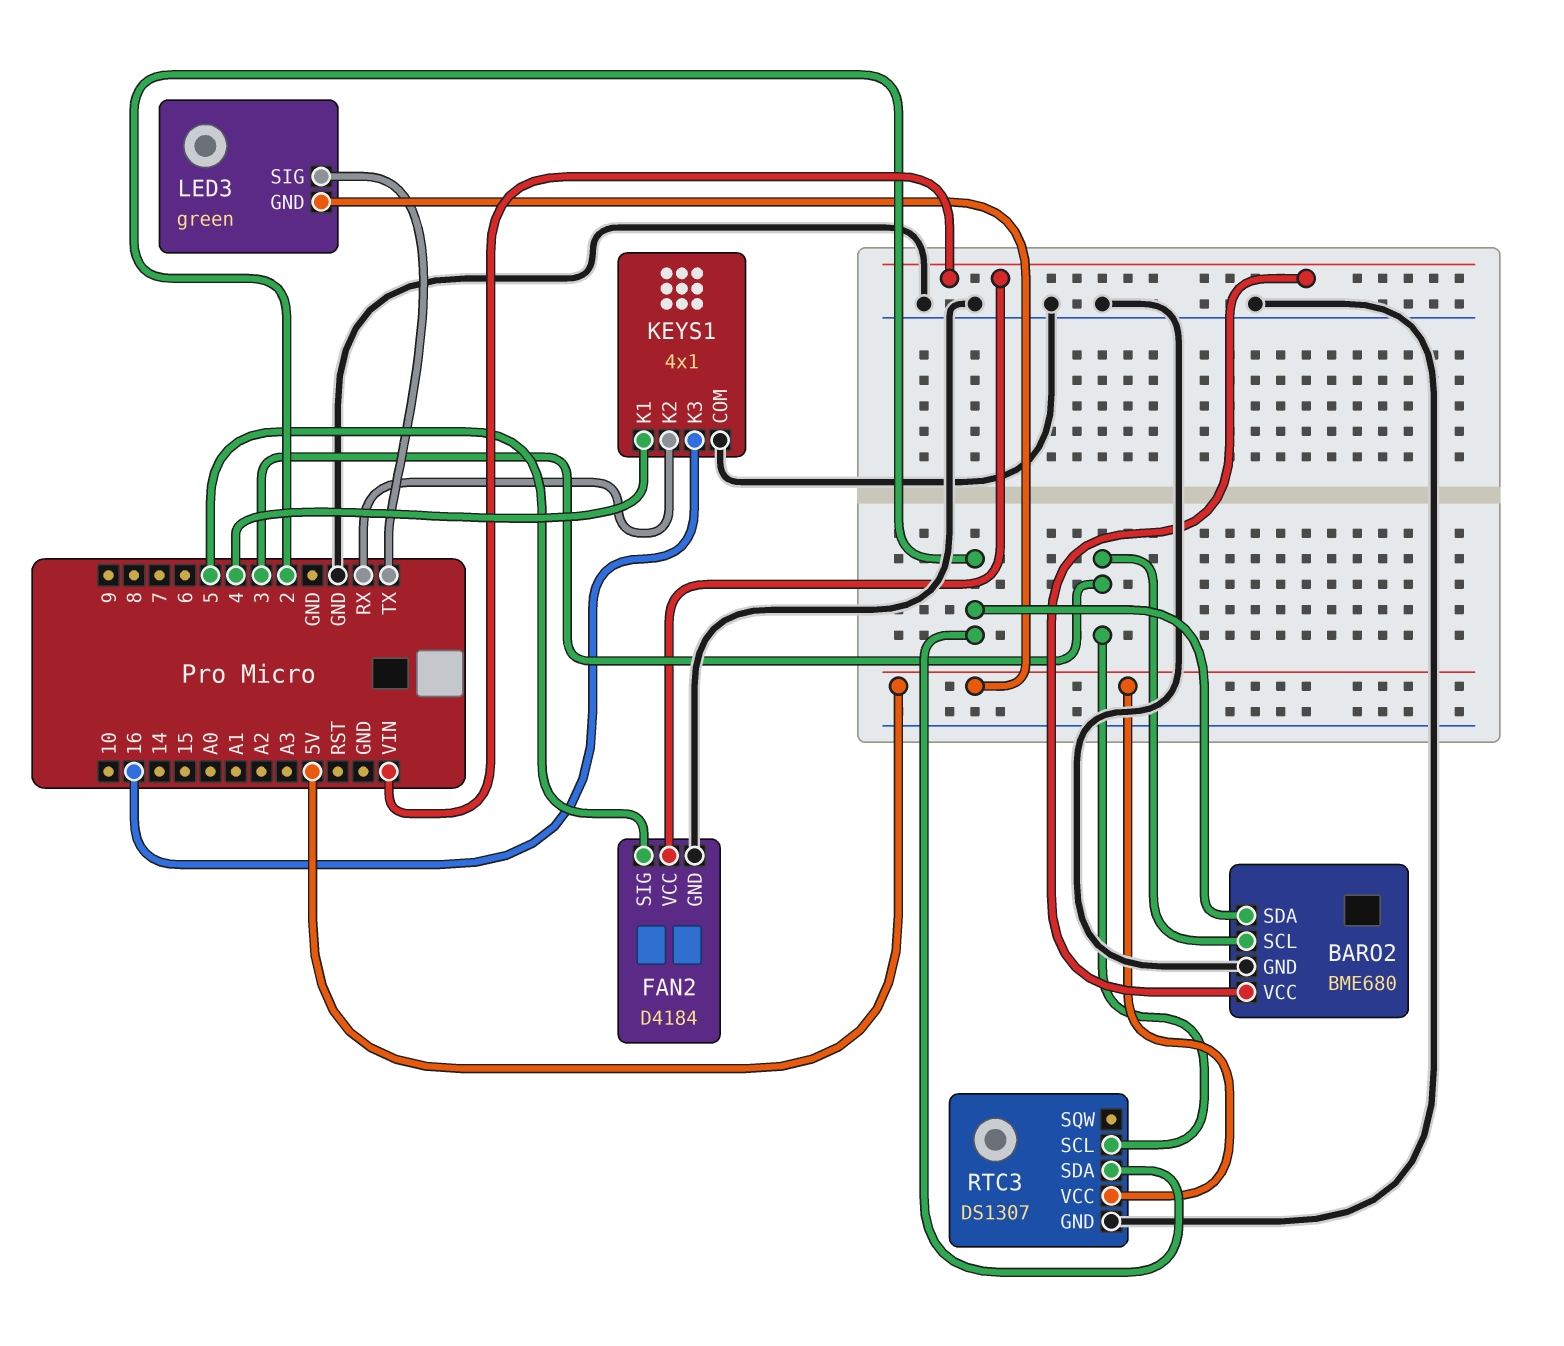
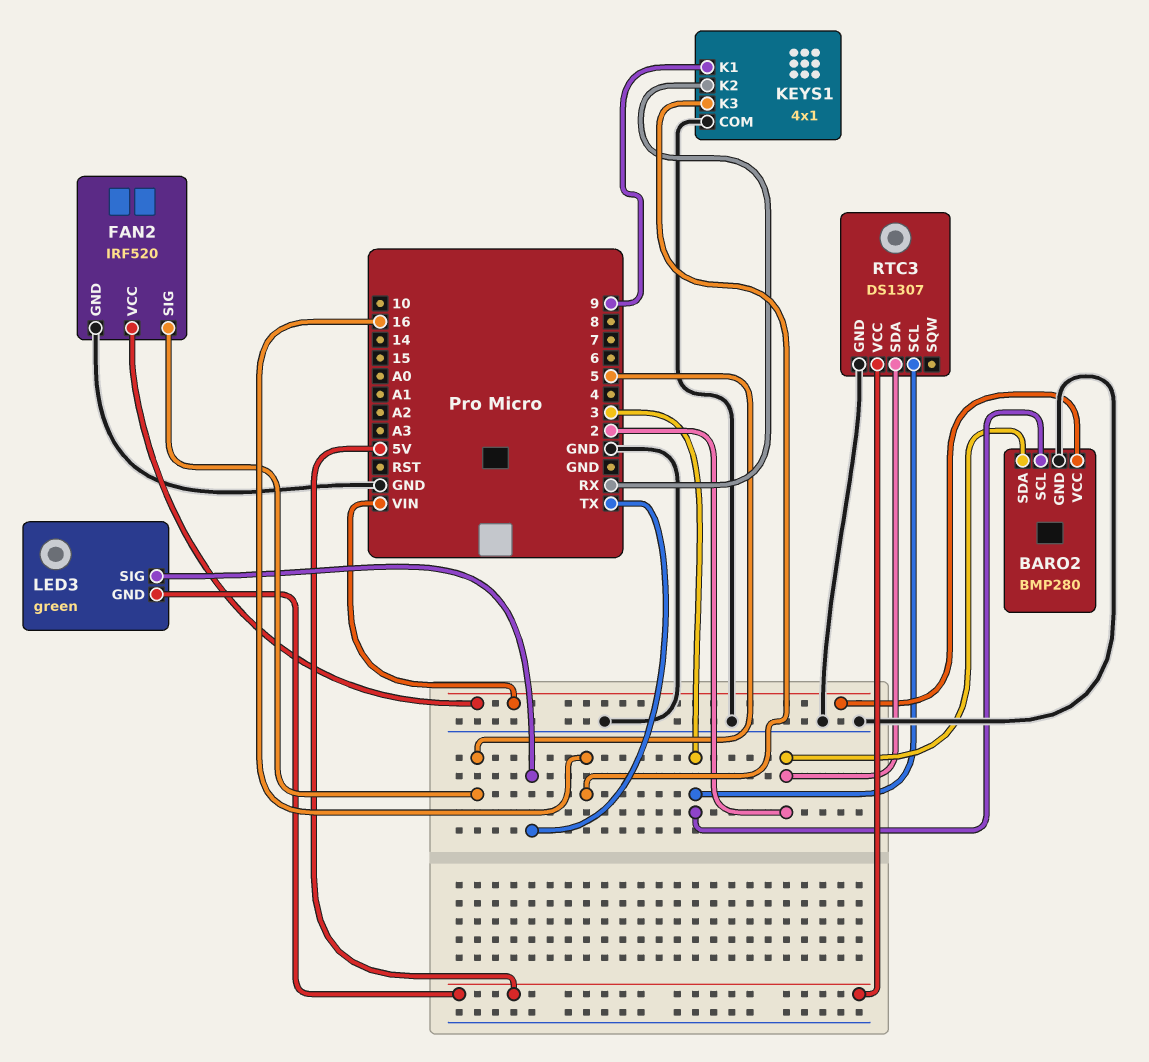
BARO2: BME680 -> BMP280
FAN2: D4184 -> IRF520
KEYS1 pin K1: 4 -> 9

